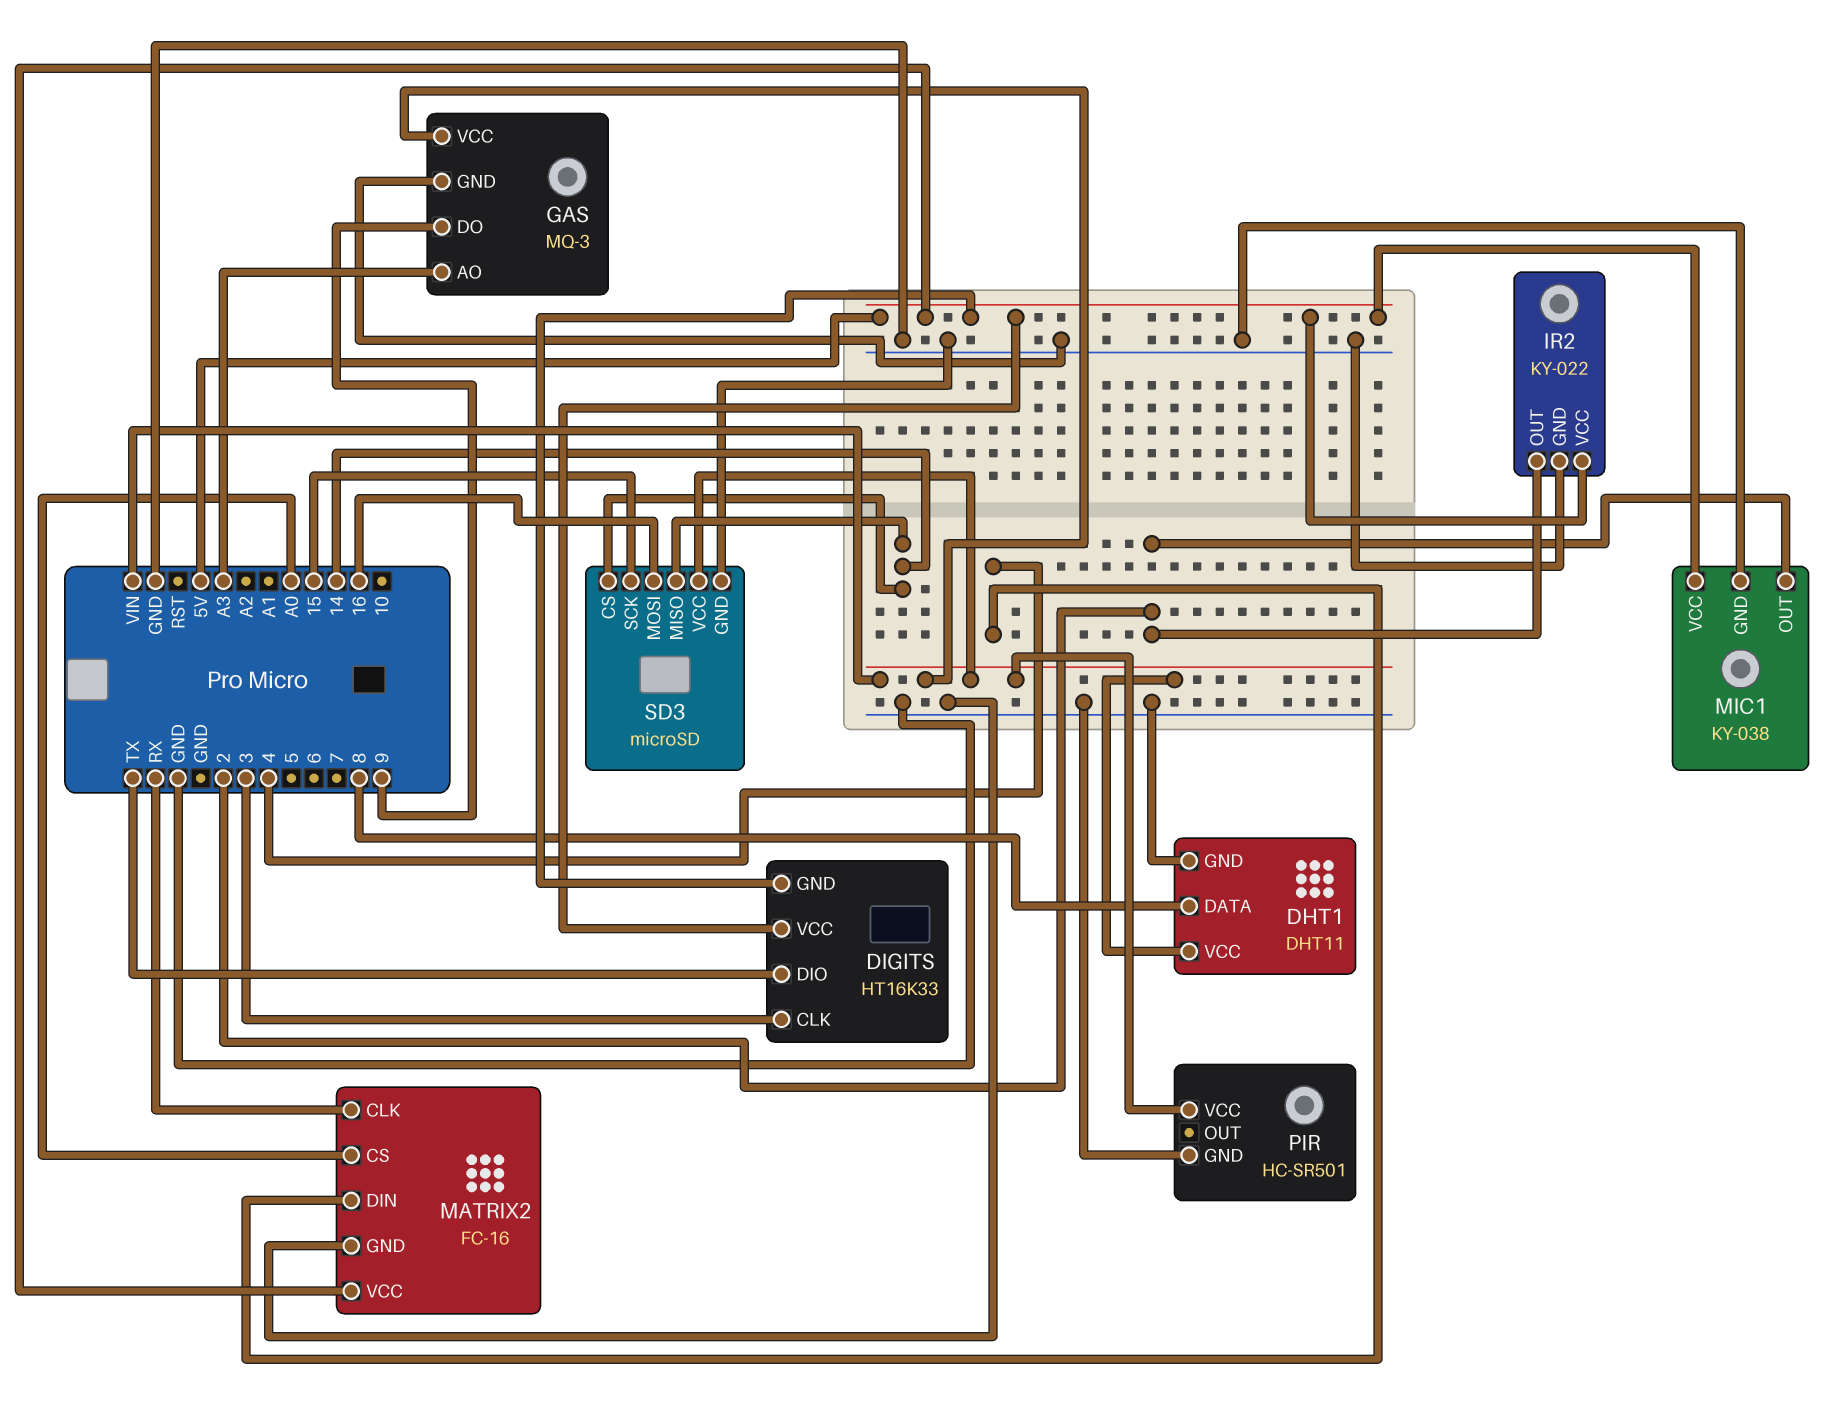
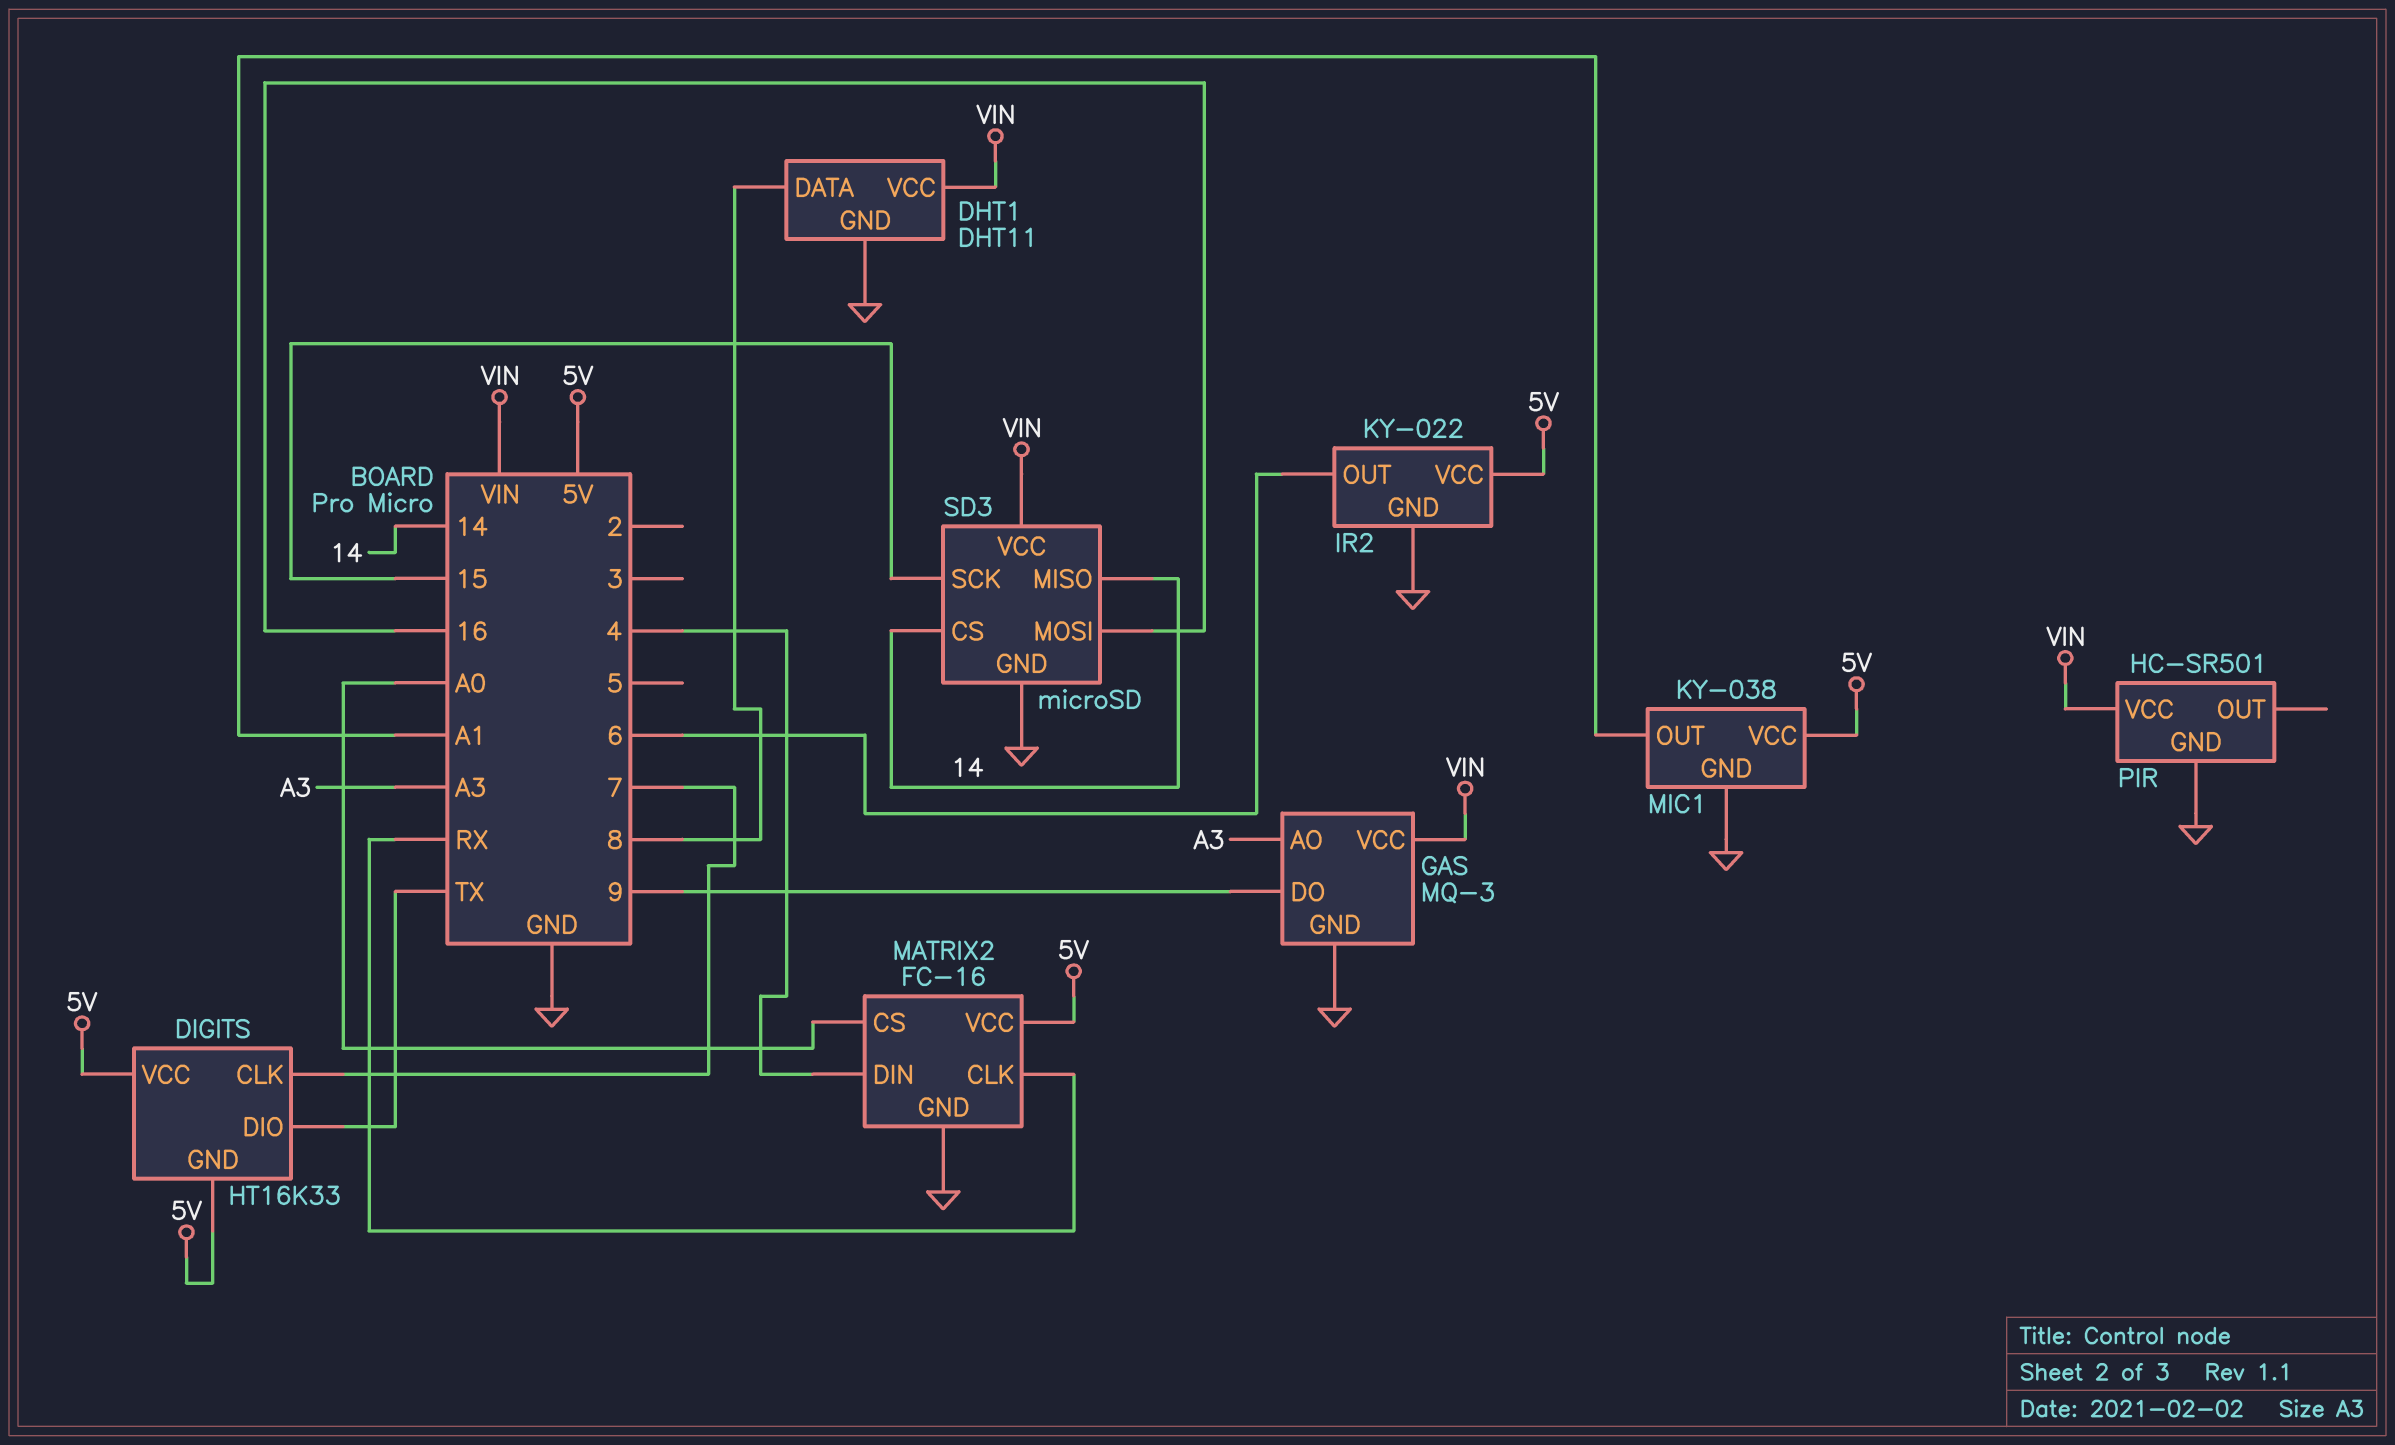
DIGITS pin CLK: 3 -> 7
IR2 pin OUT: 2 -> 6
MIC1 pin OUT: 2 -> A1

